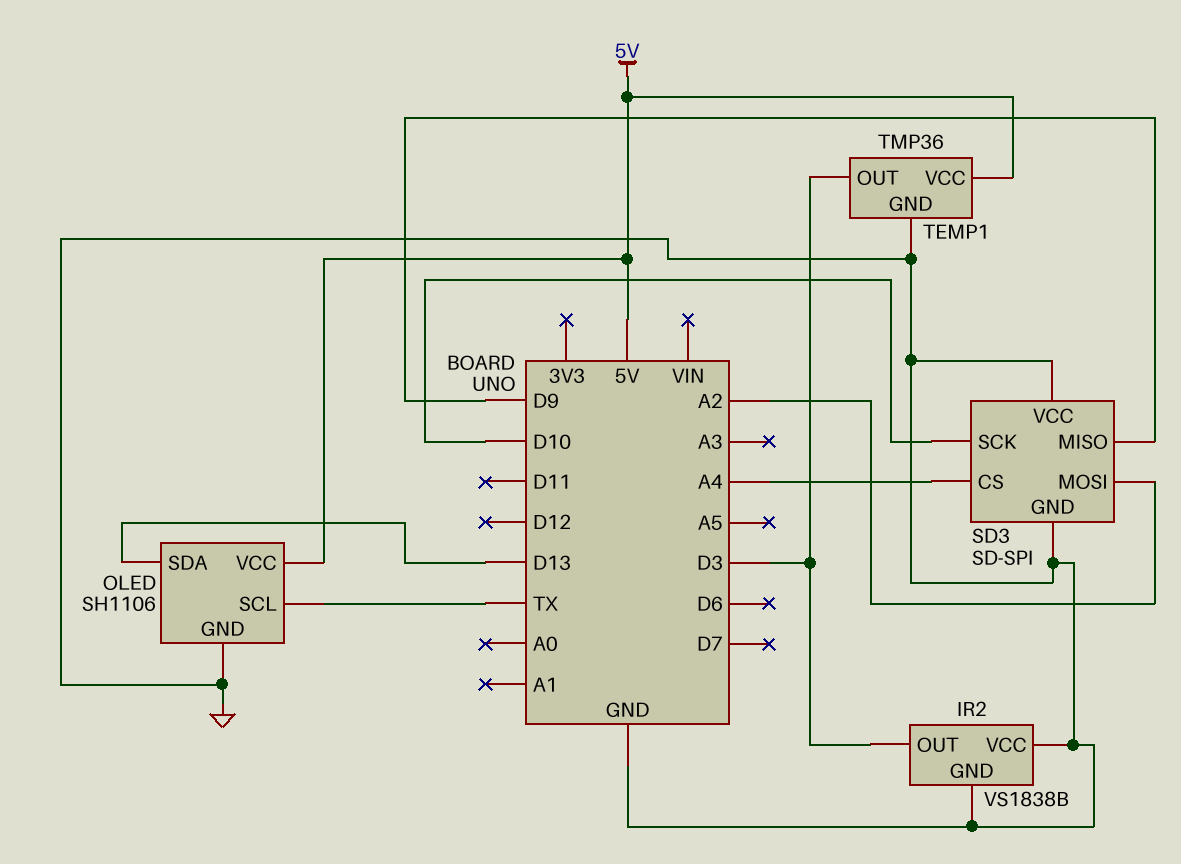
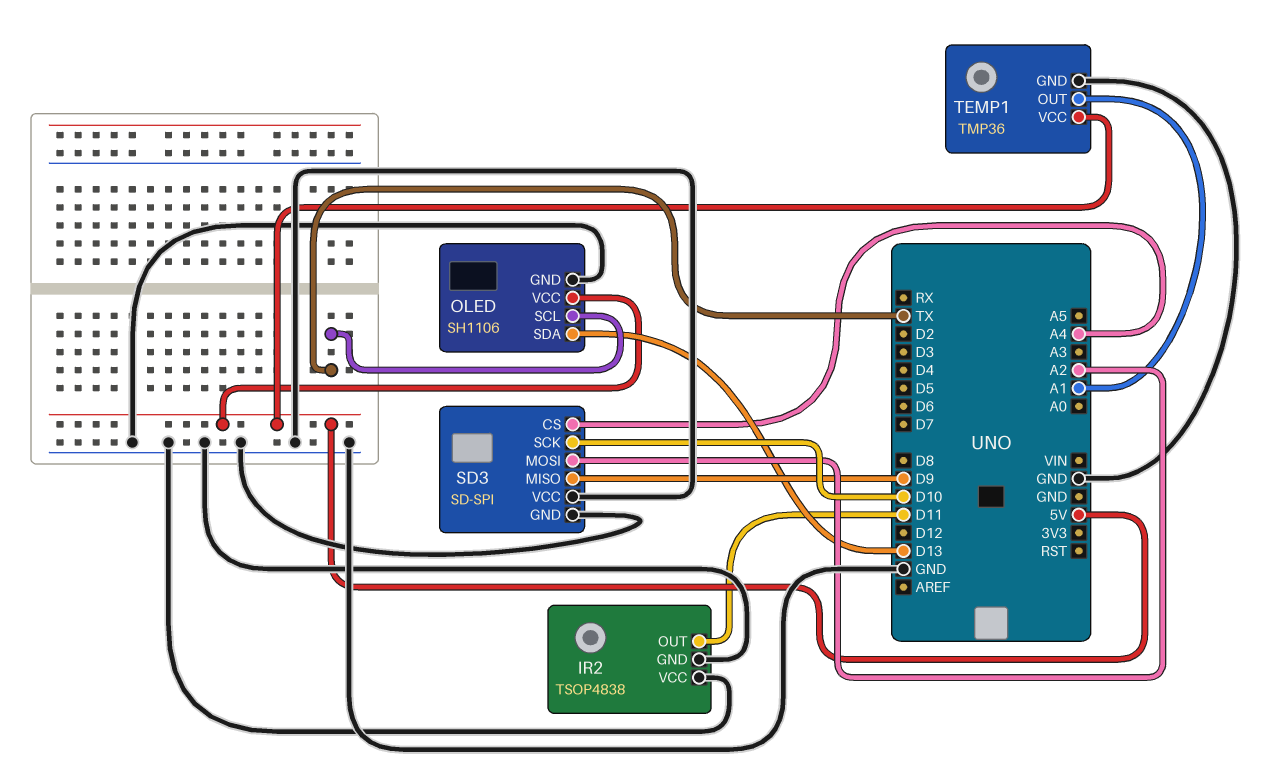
IR2: VS1838B -> TSOP4838
IR2 pin OUT: D3 -> D11
TEMP1 pin OUT: D3 -> A1

